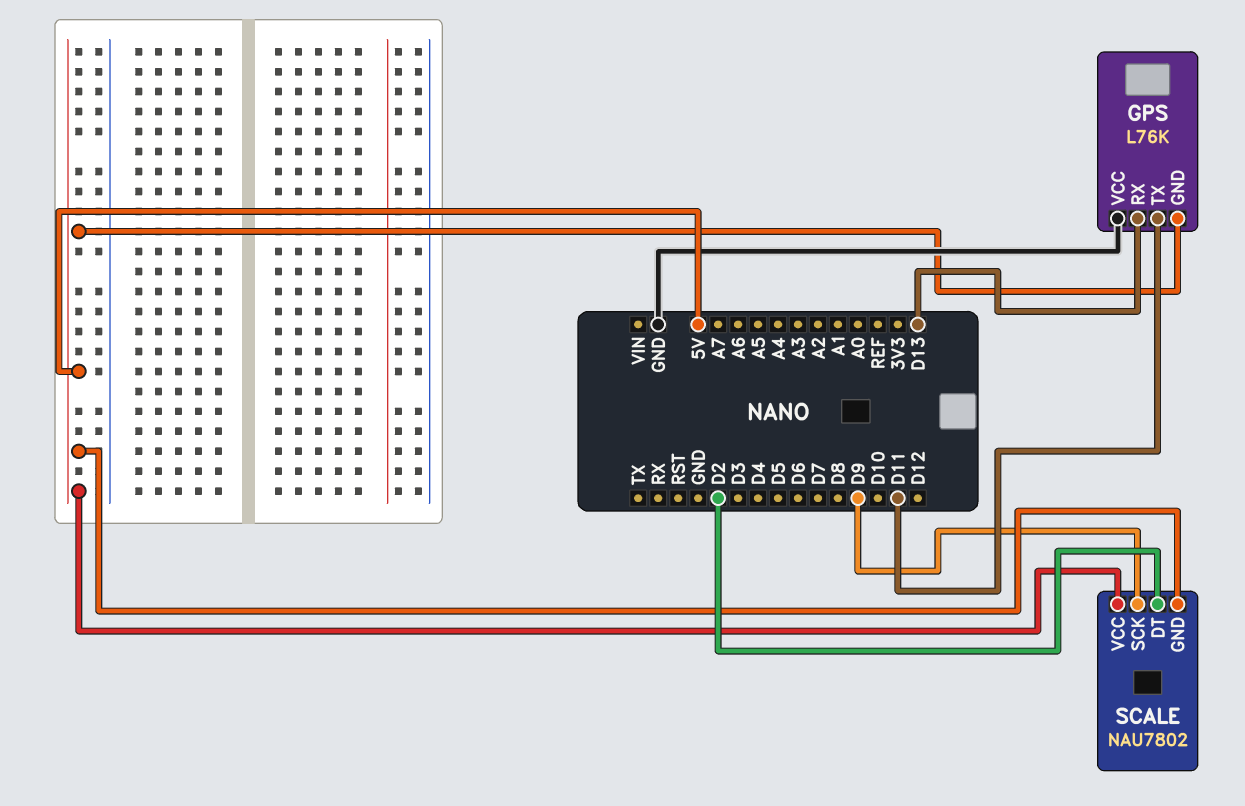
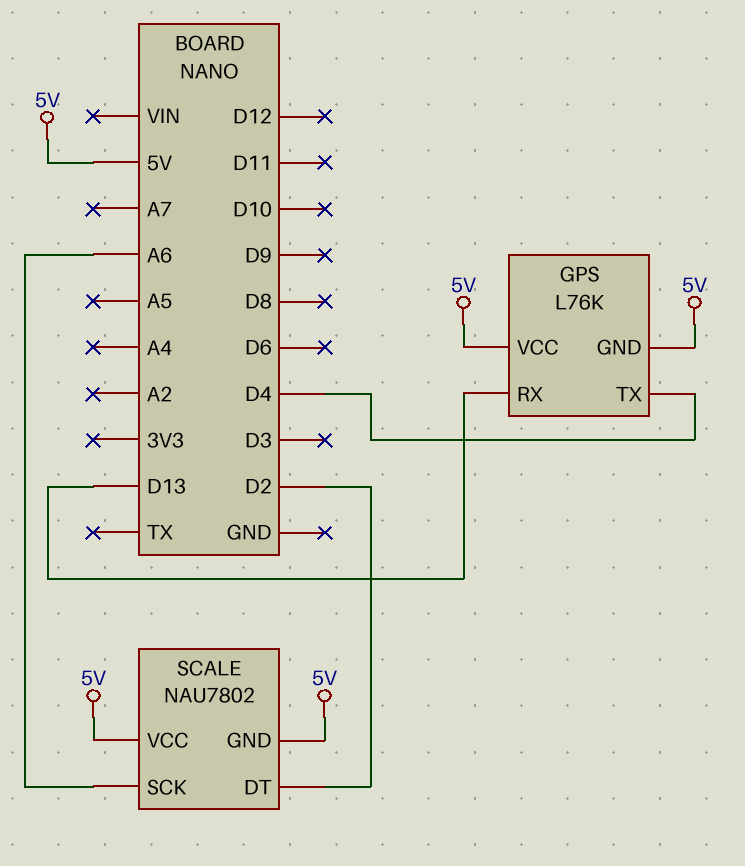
GPS pin TX: D11 -> D4
GPS pin VCC: GND -> 5V
SCALE pin SCK: D9 -> A6

